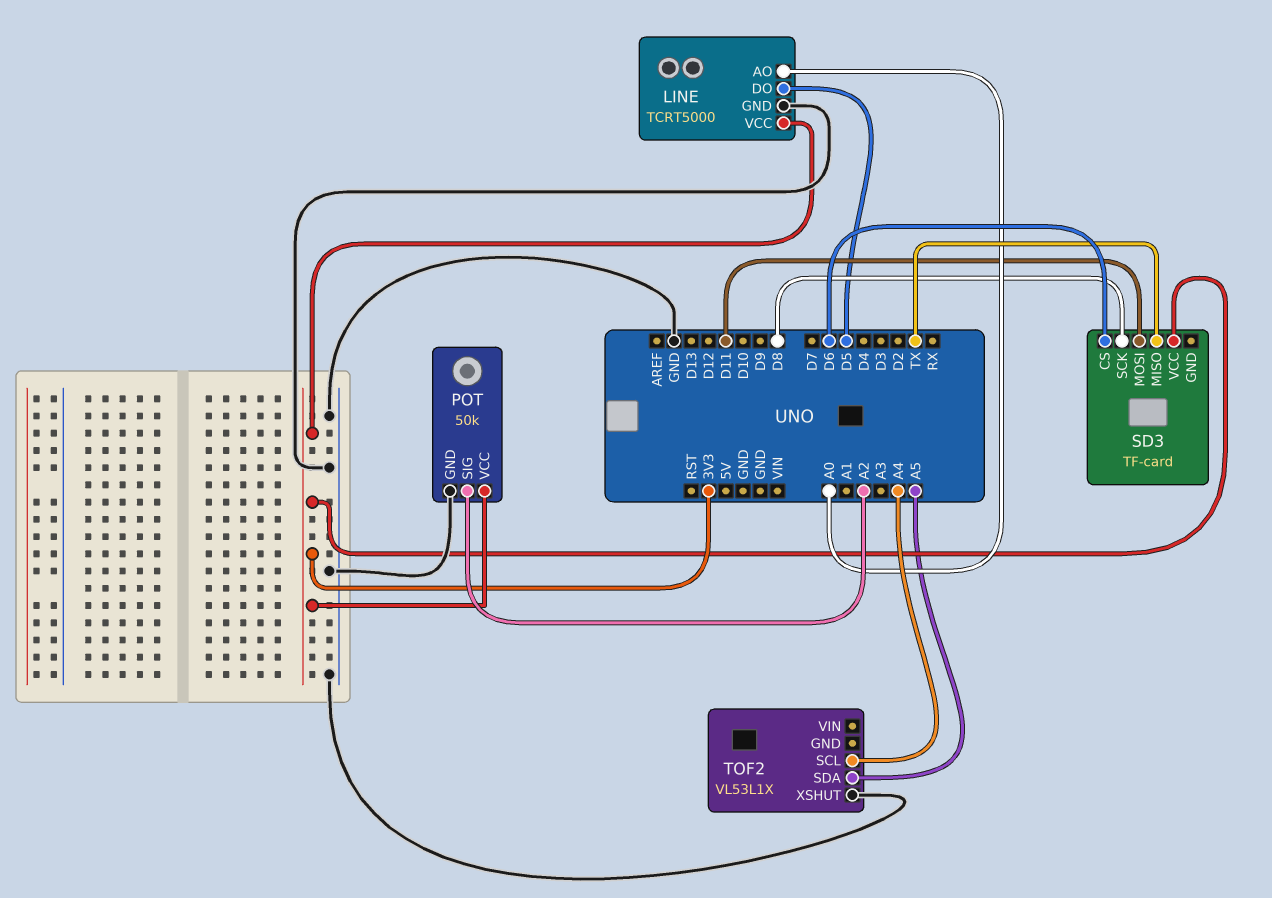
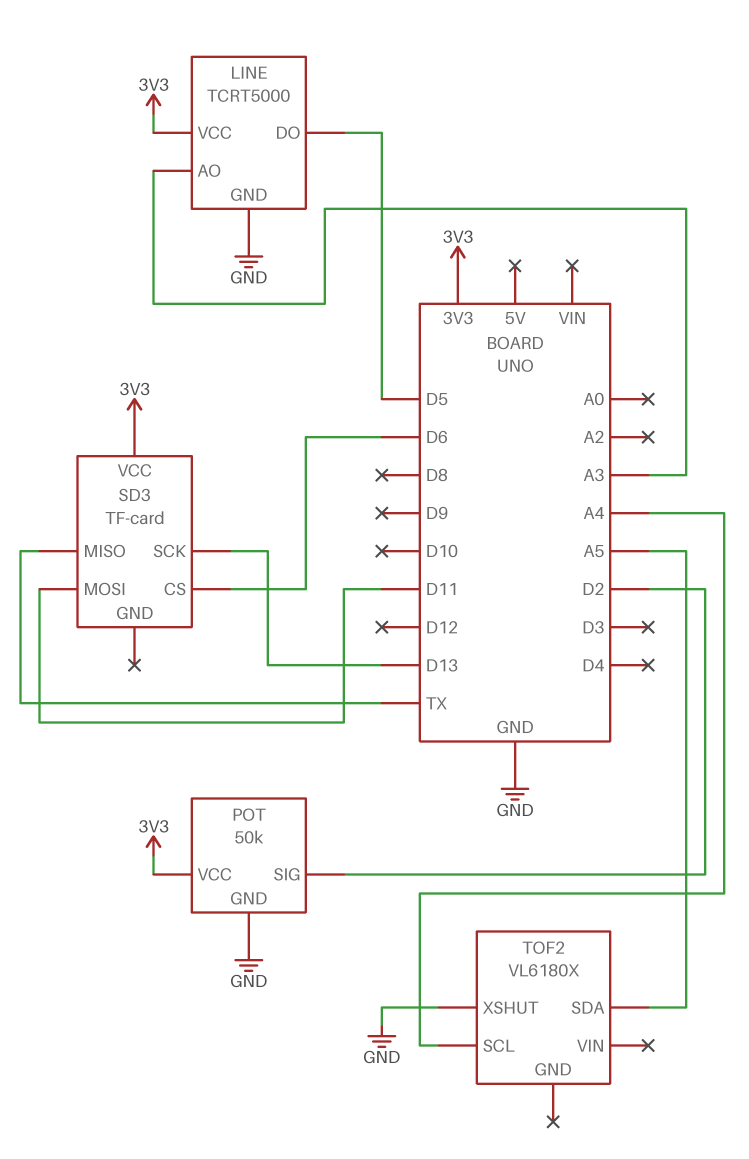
LINE pin AO: A0 -> A3
POT pin SIG: A2 -> D2
SD3 pin SCK: D8 -> D13
TOF2: VL53L1X -> VL6180X

